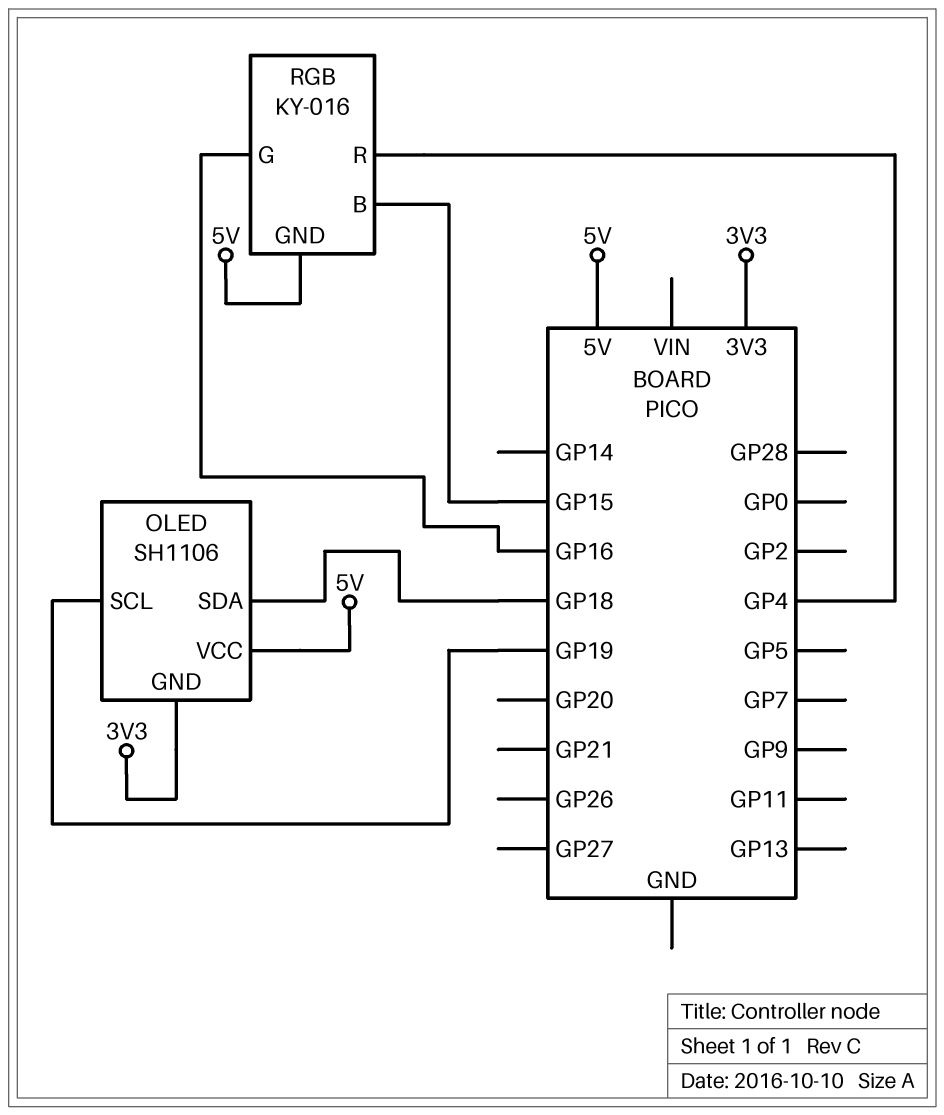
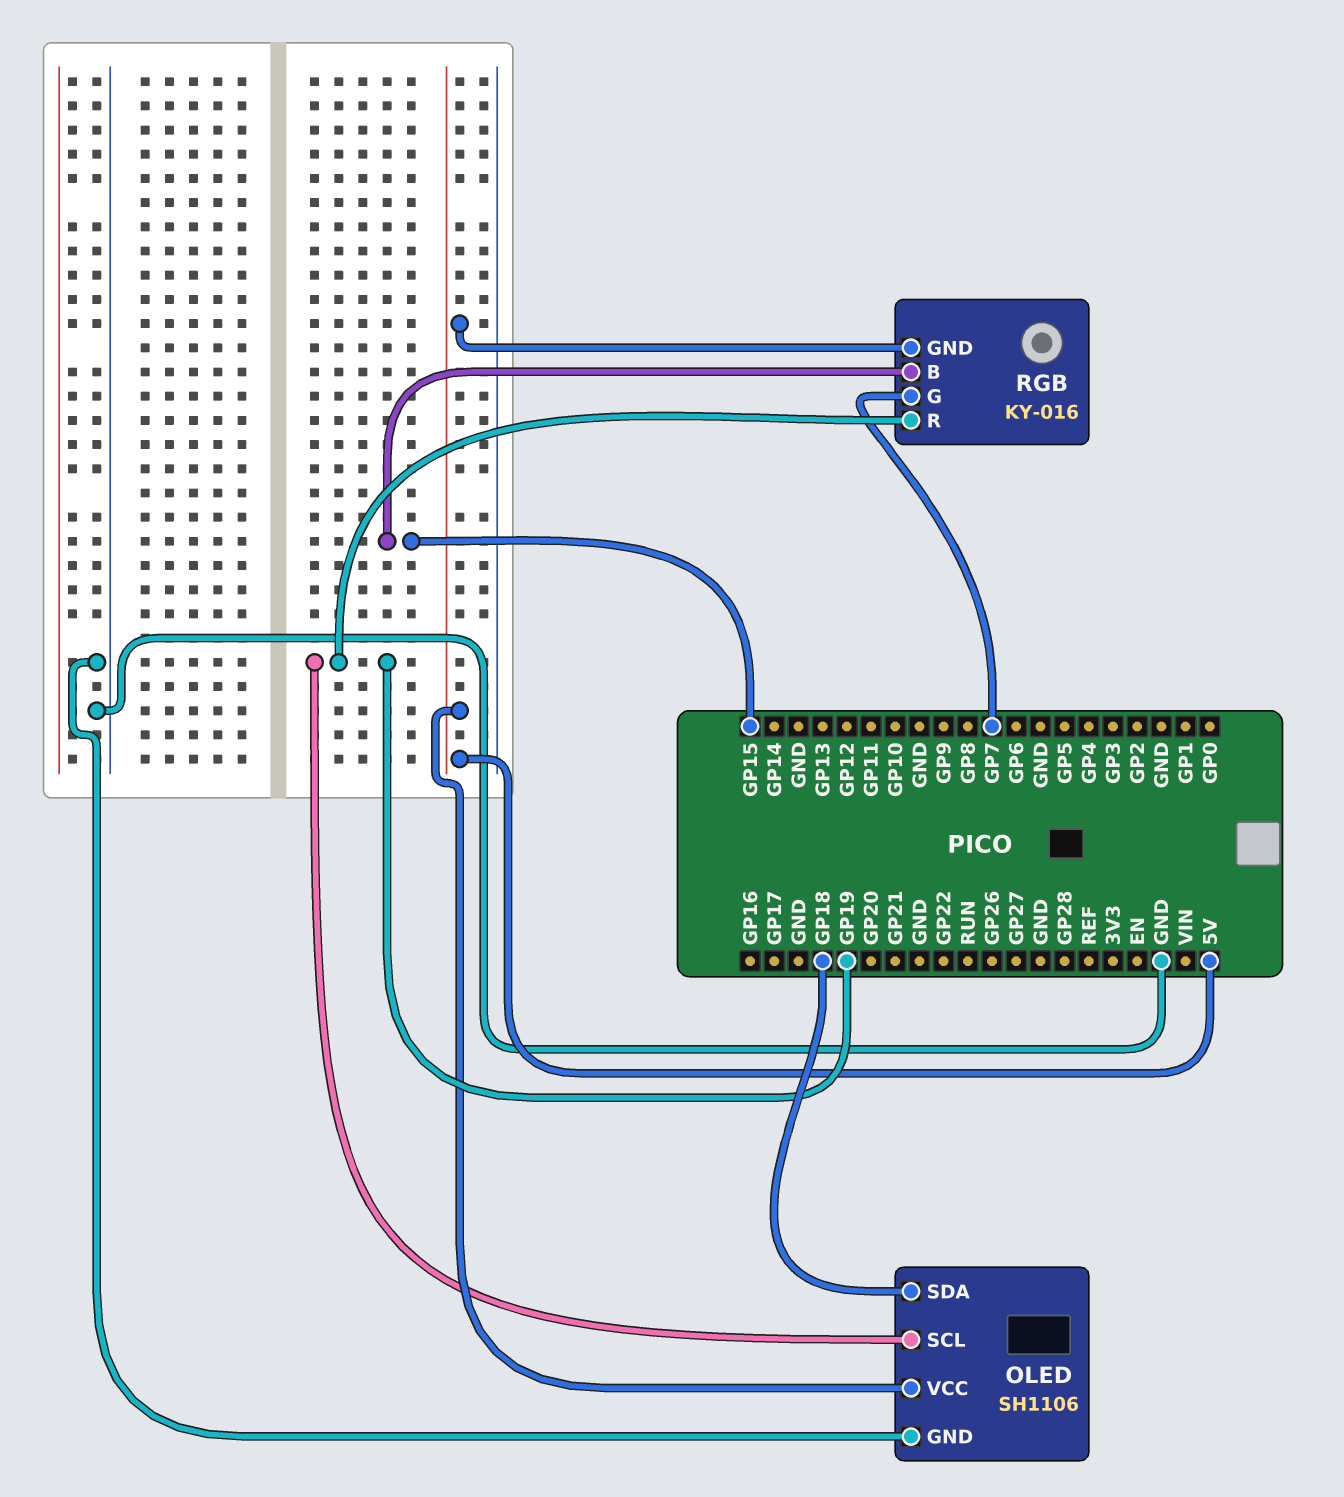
OLED pin GND: 3V3 -> GND
RGB pin G: GP16 -> GP7
RGB pin R: GP4 -> GP19

